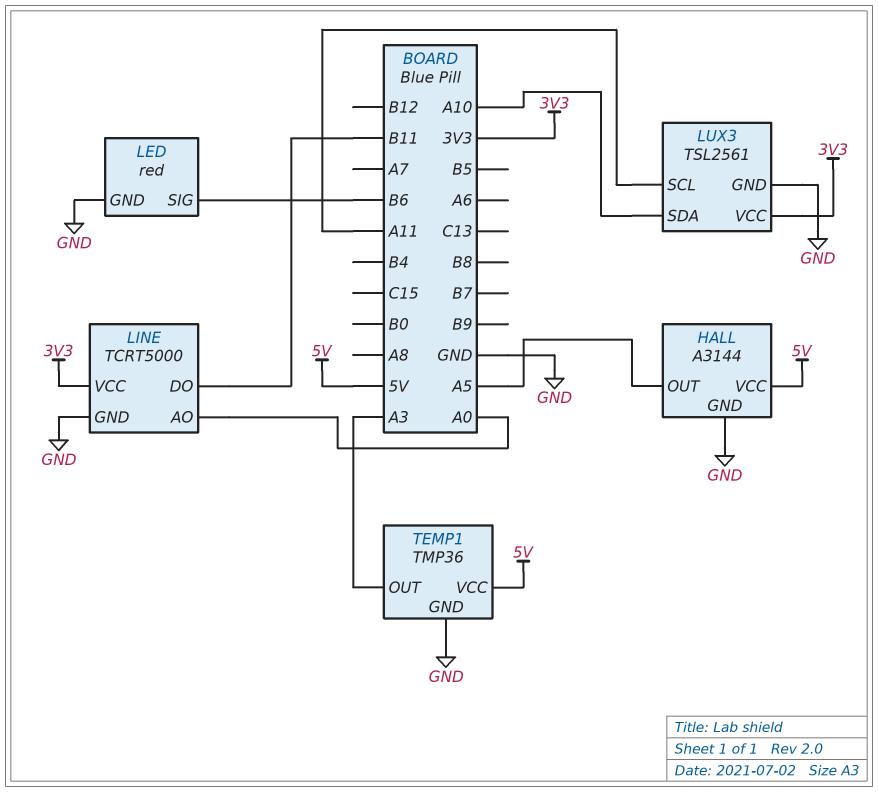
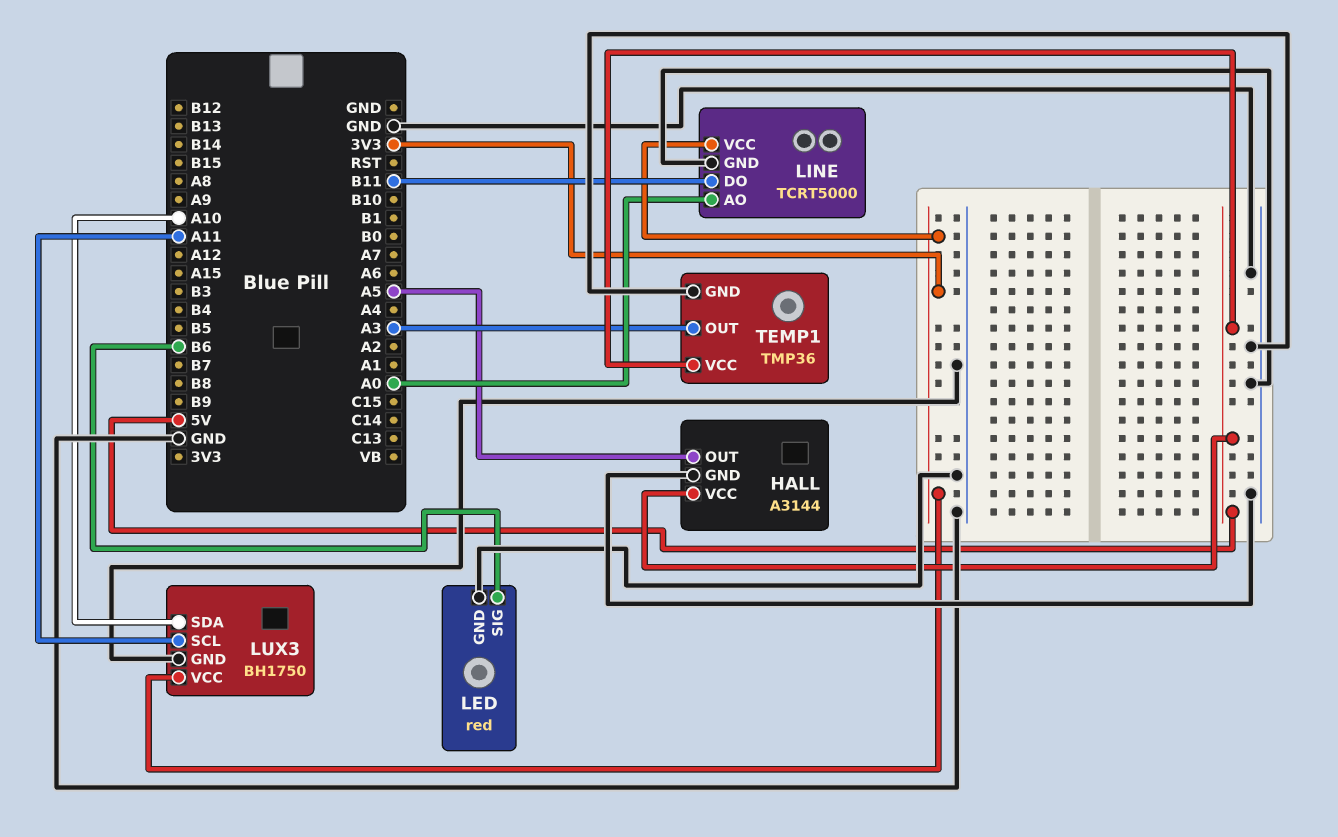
LUX3: TSL2561 -> BH1750

